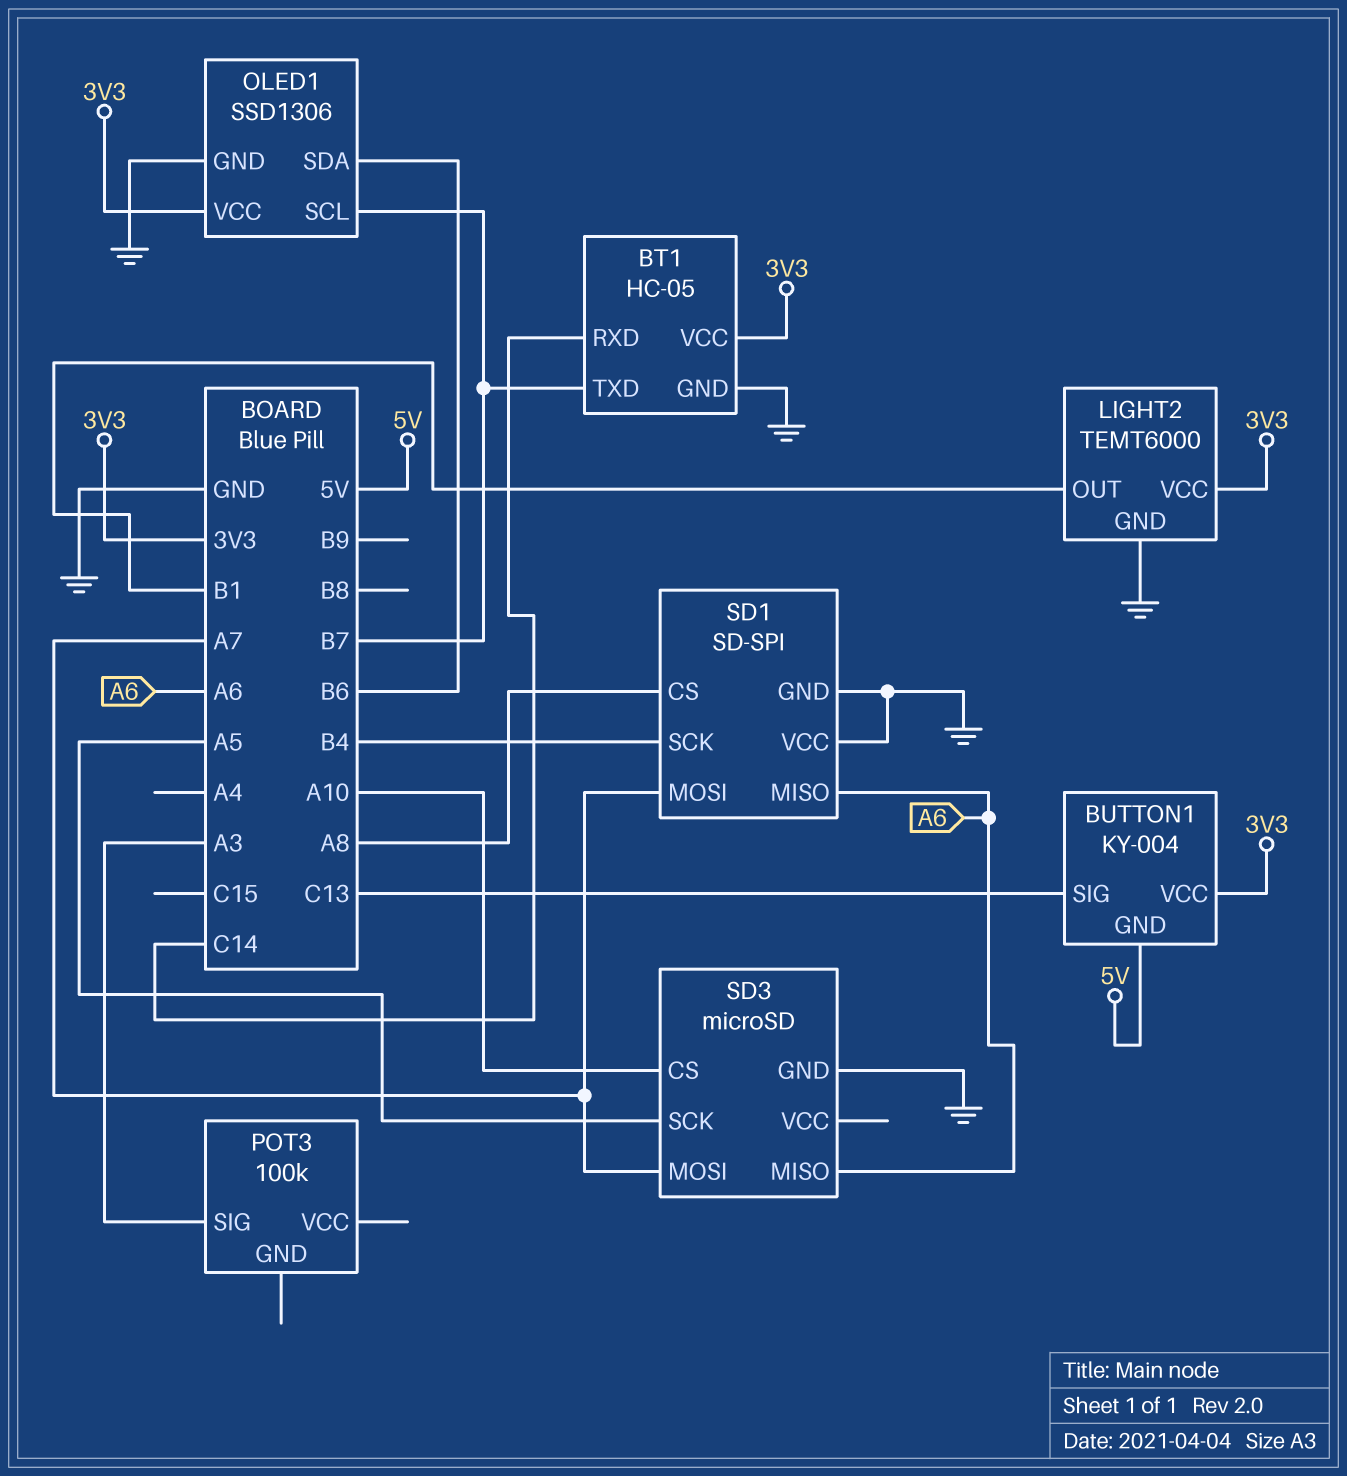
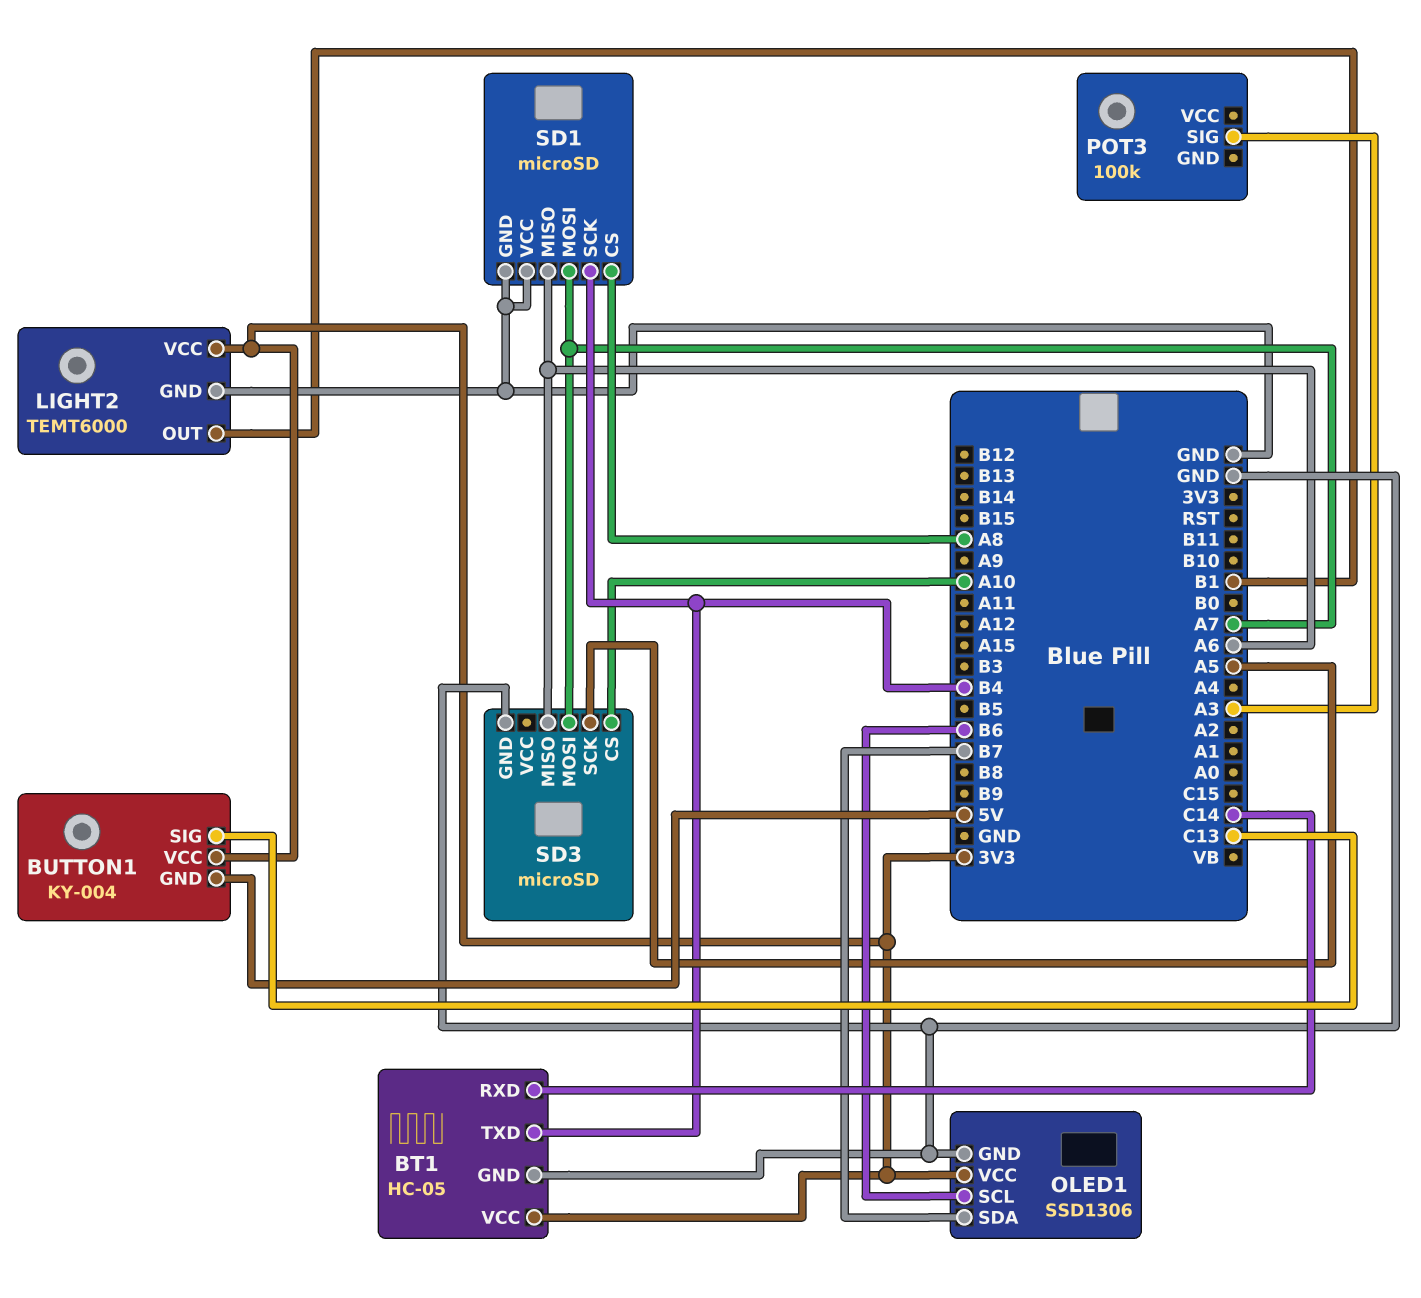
BT1 pin TXD: B7 -> B4
OLED1 pin SCL: B7 -> B6
OLED1 pin SDA: B6 -> B7
SD1: SD-SPI -> microSD

